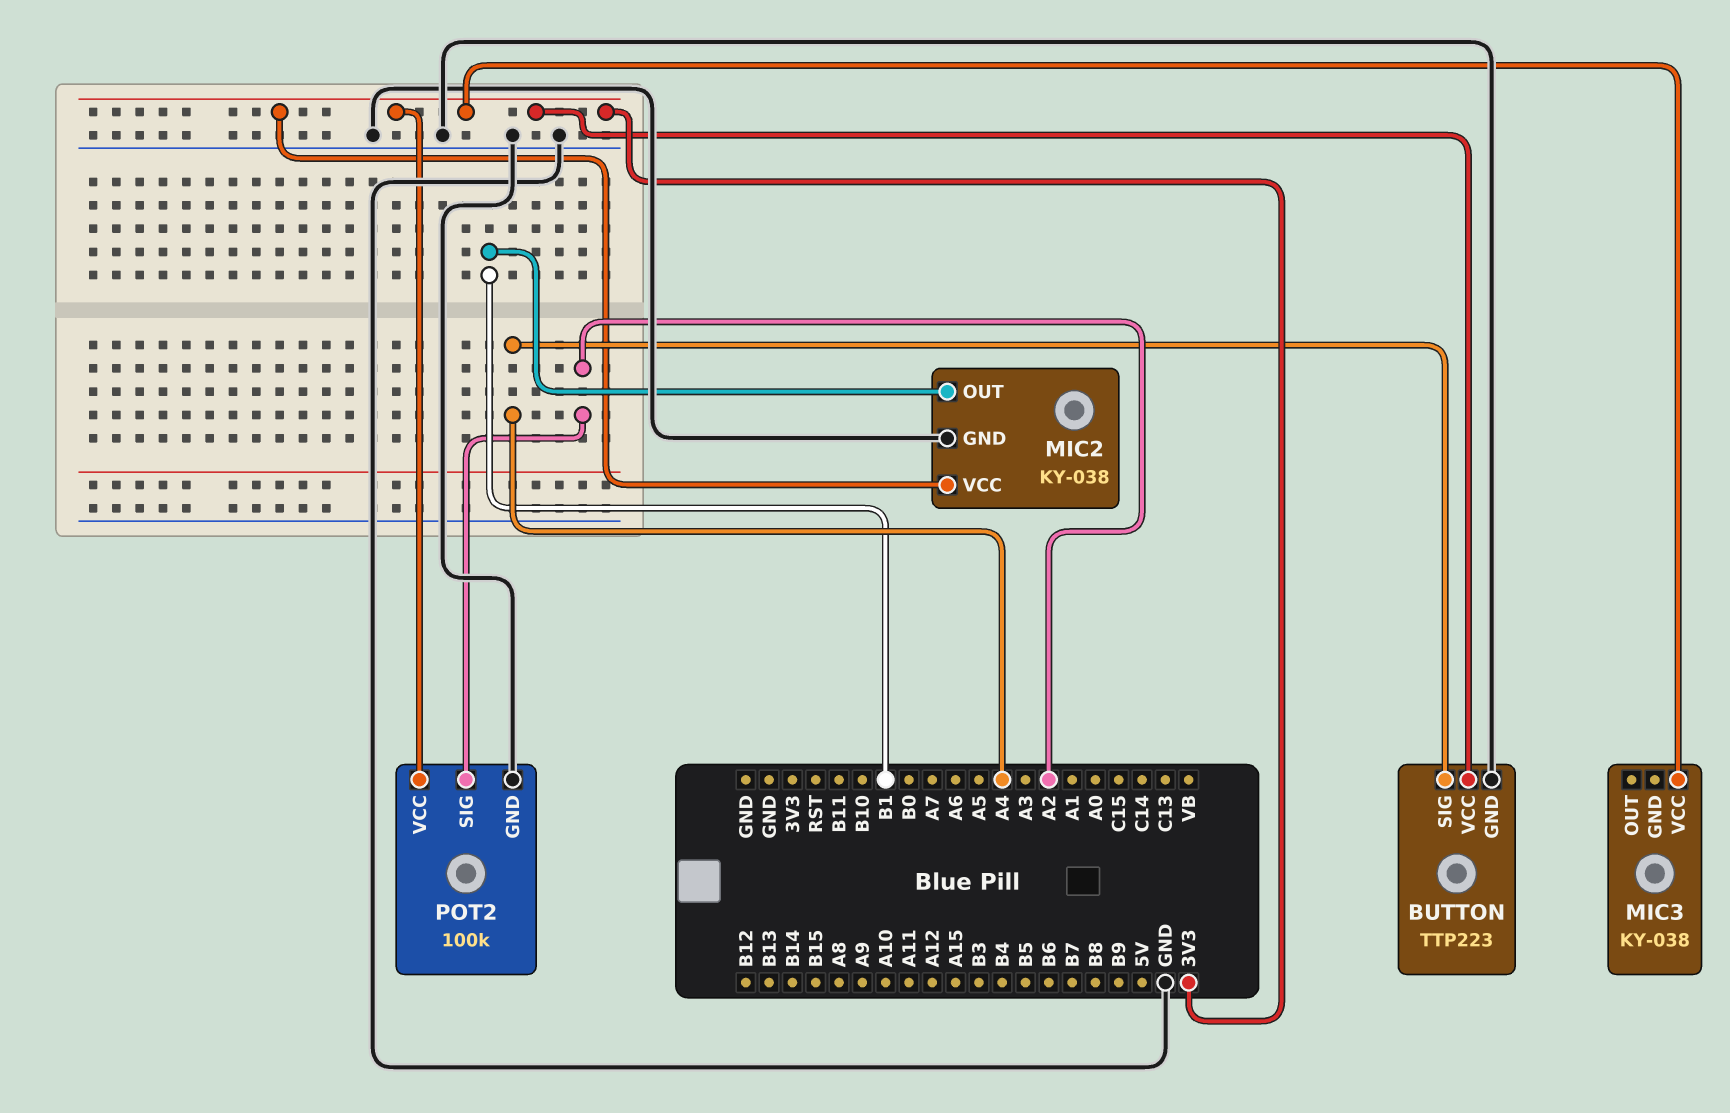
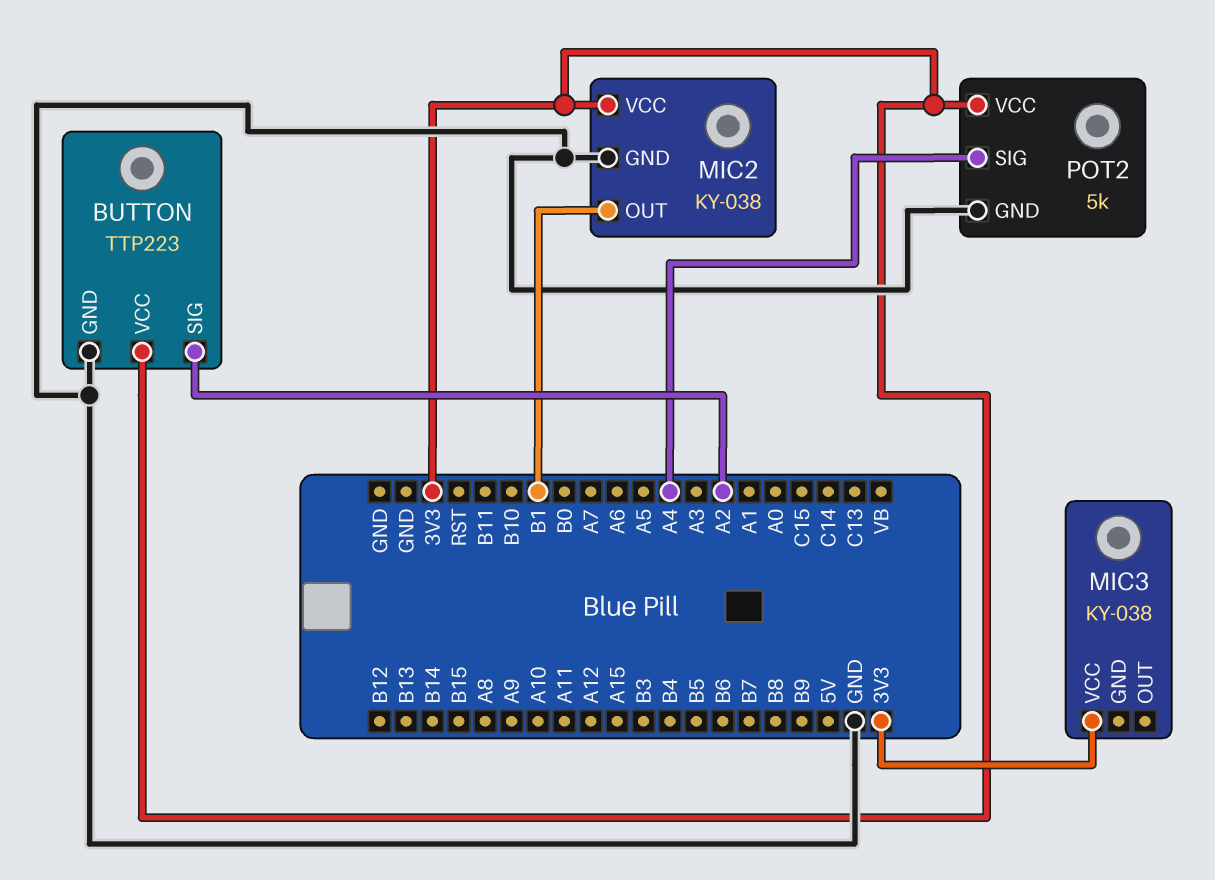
BUTTON pin SIG: A4 -> A2
POT2: 100k -> 5k
POT2 pin SIG: A2 -> A4

